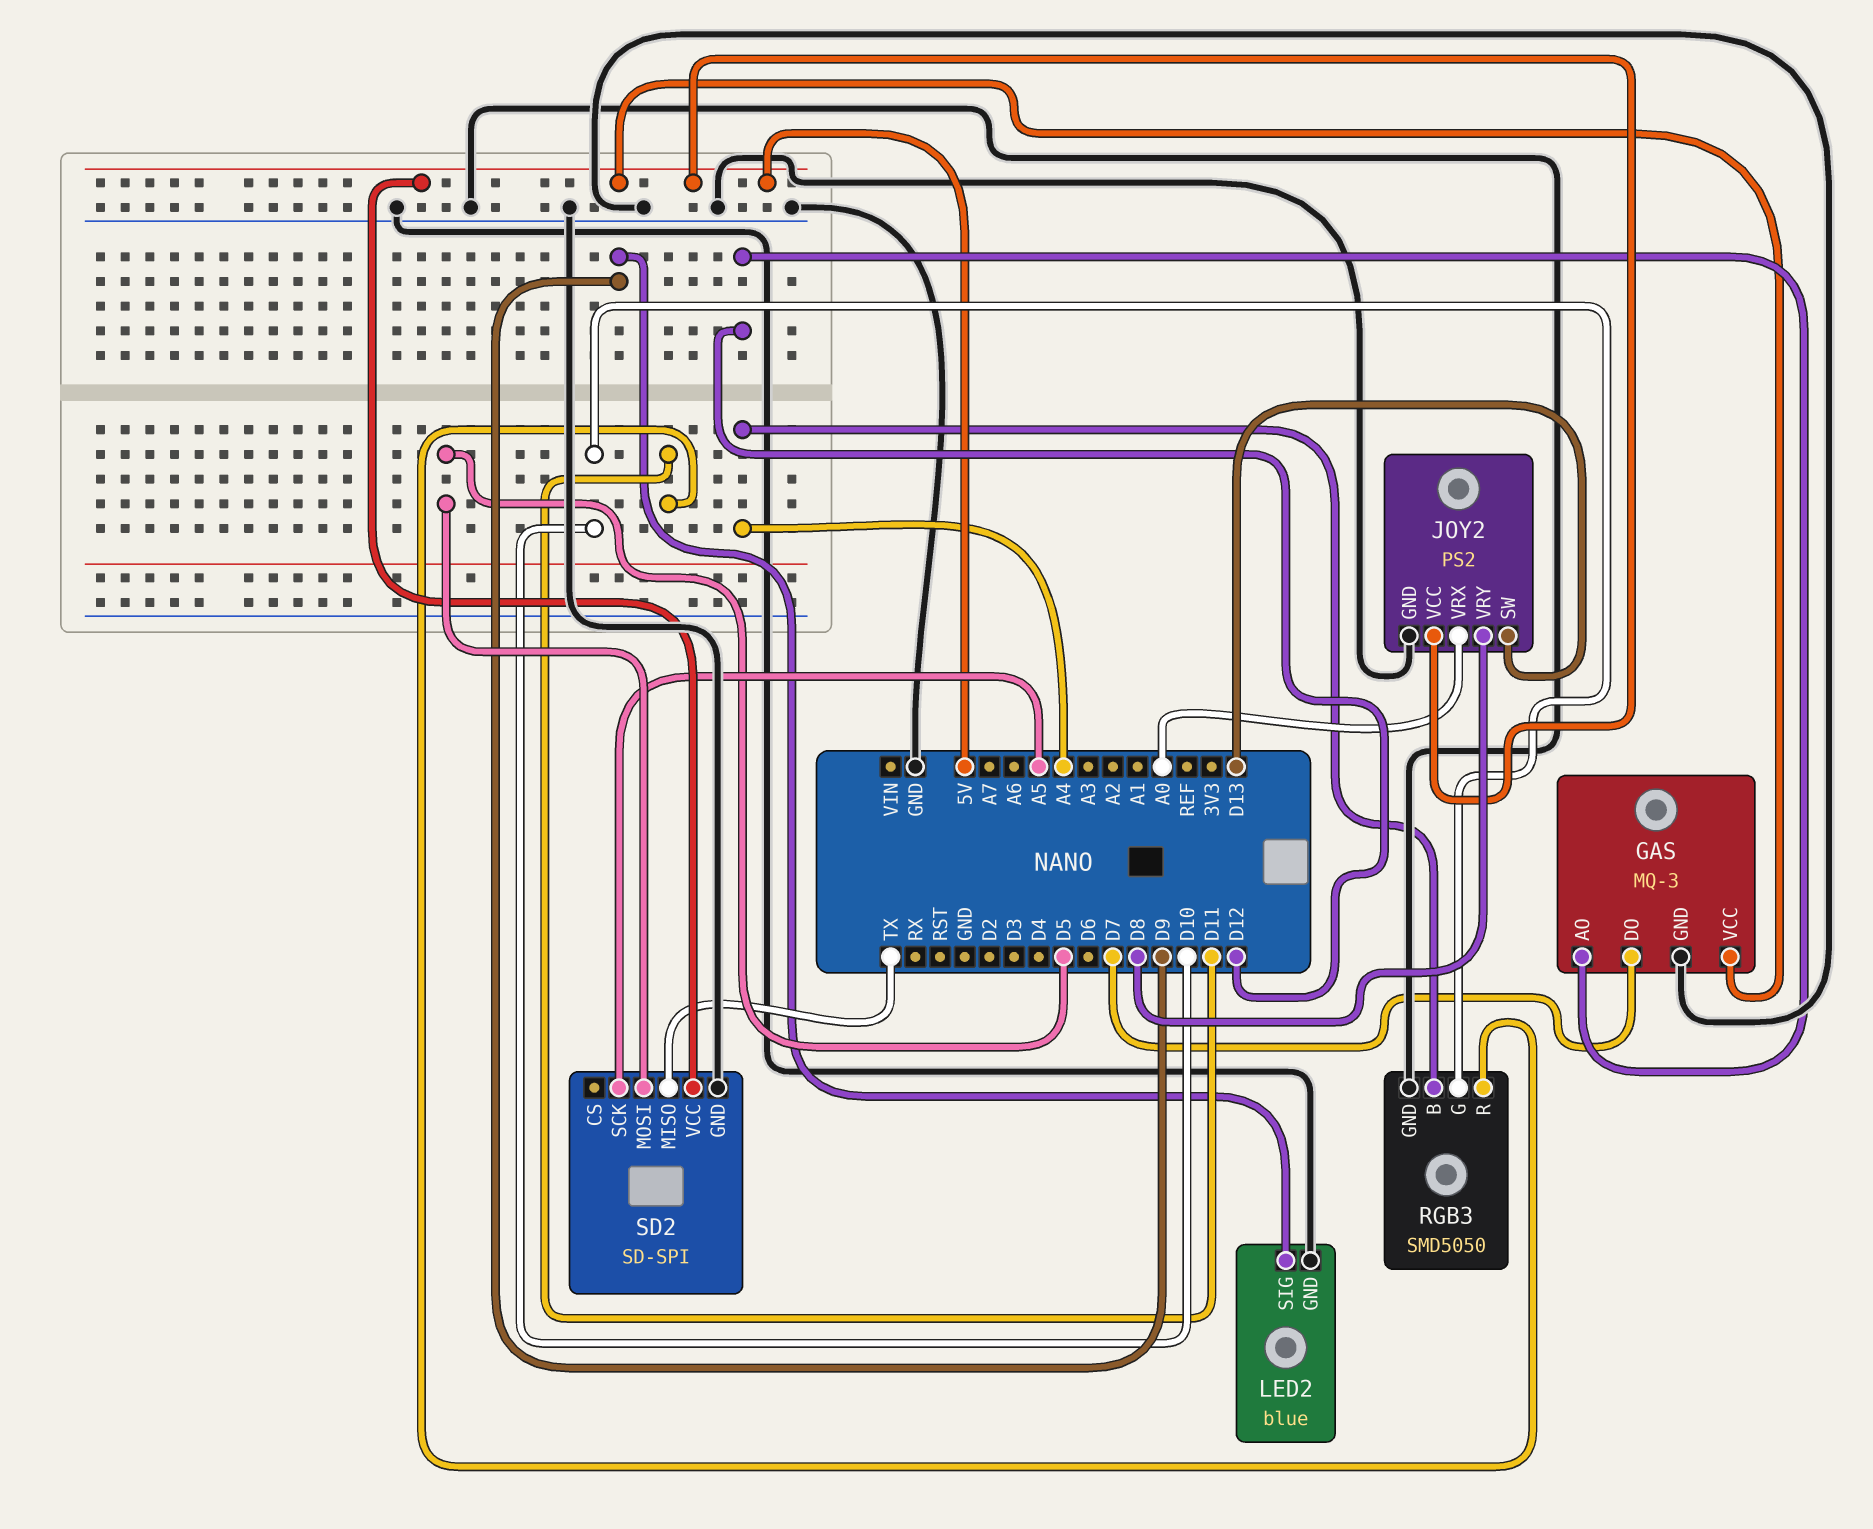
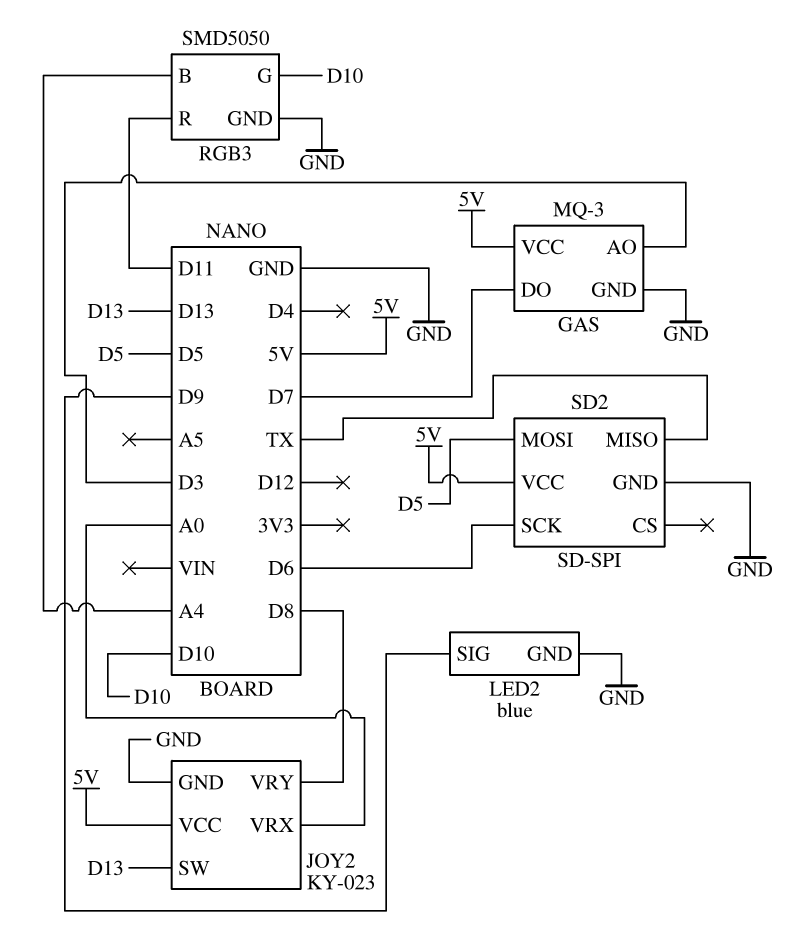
GAS pin AO: D12 -> D3
JOY2: PS2 -> KY-023
SD2 pin SCK: A5 -> D6

